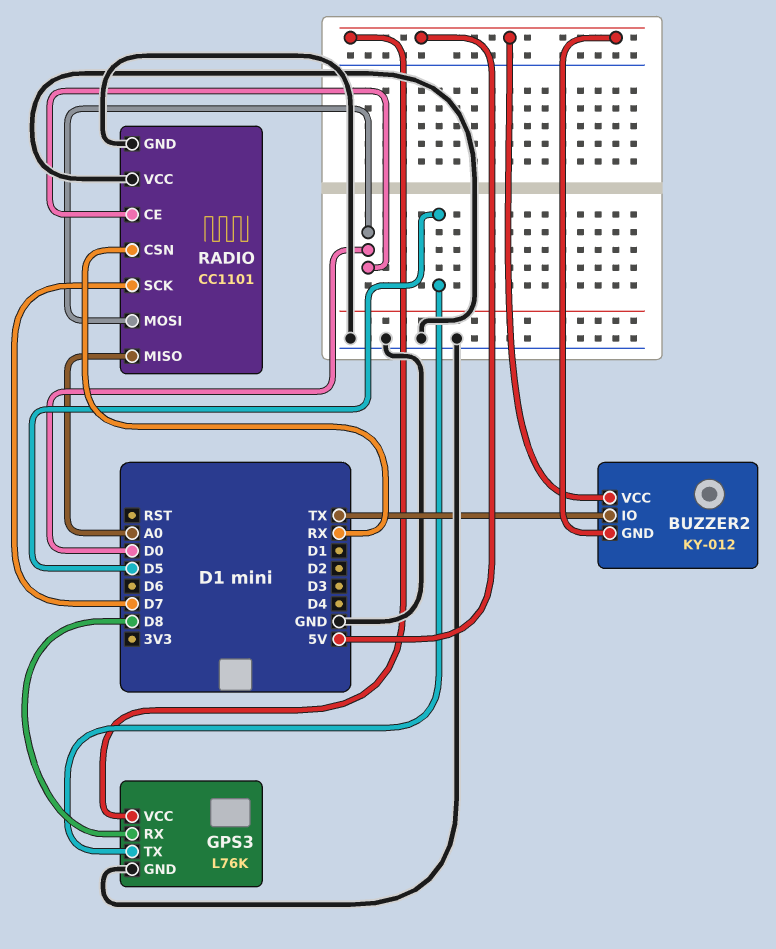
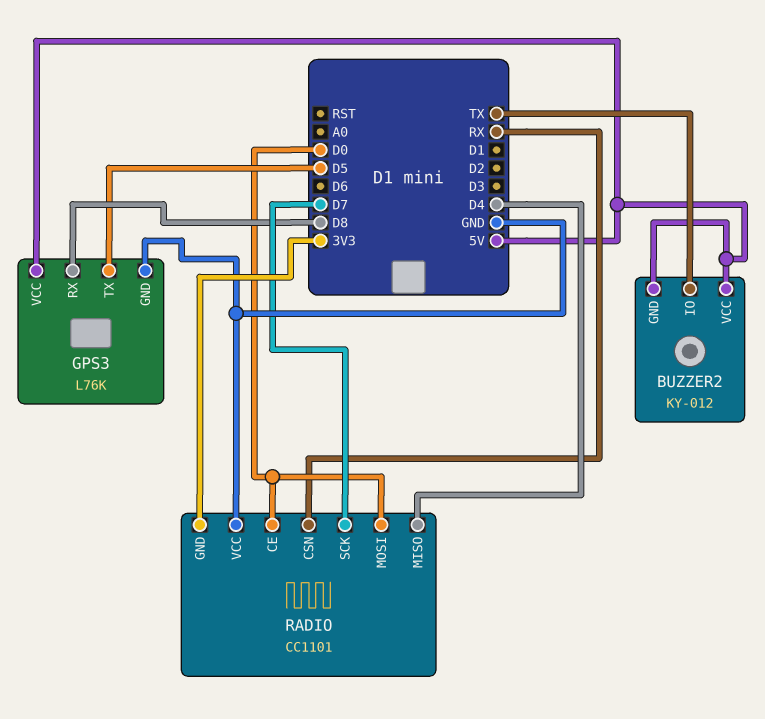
RADIO pin GND: GND -> 3V3
RADIO pin MISO: A0 -> D4

